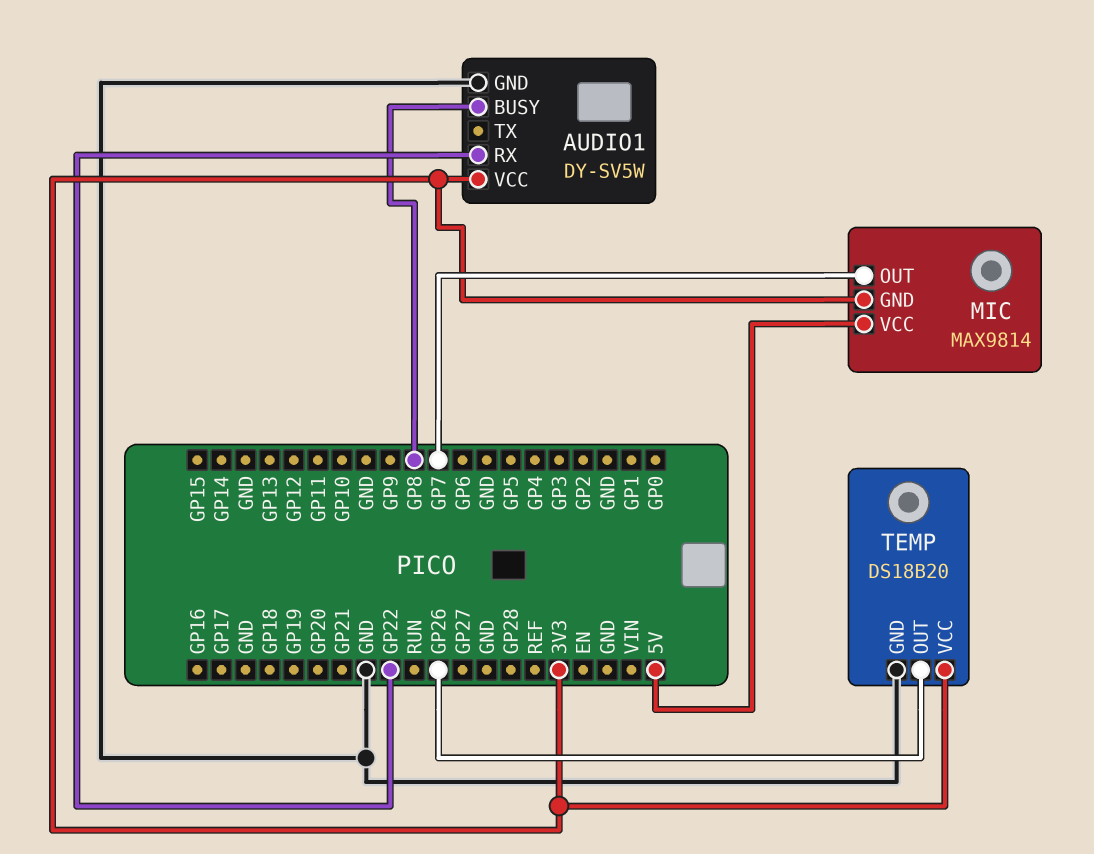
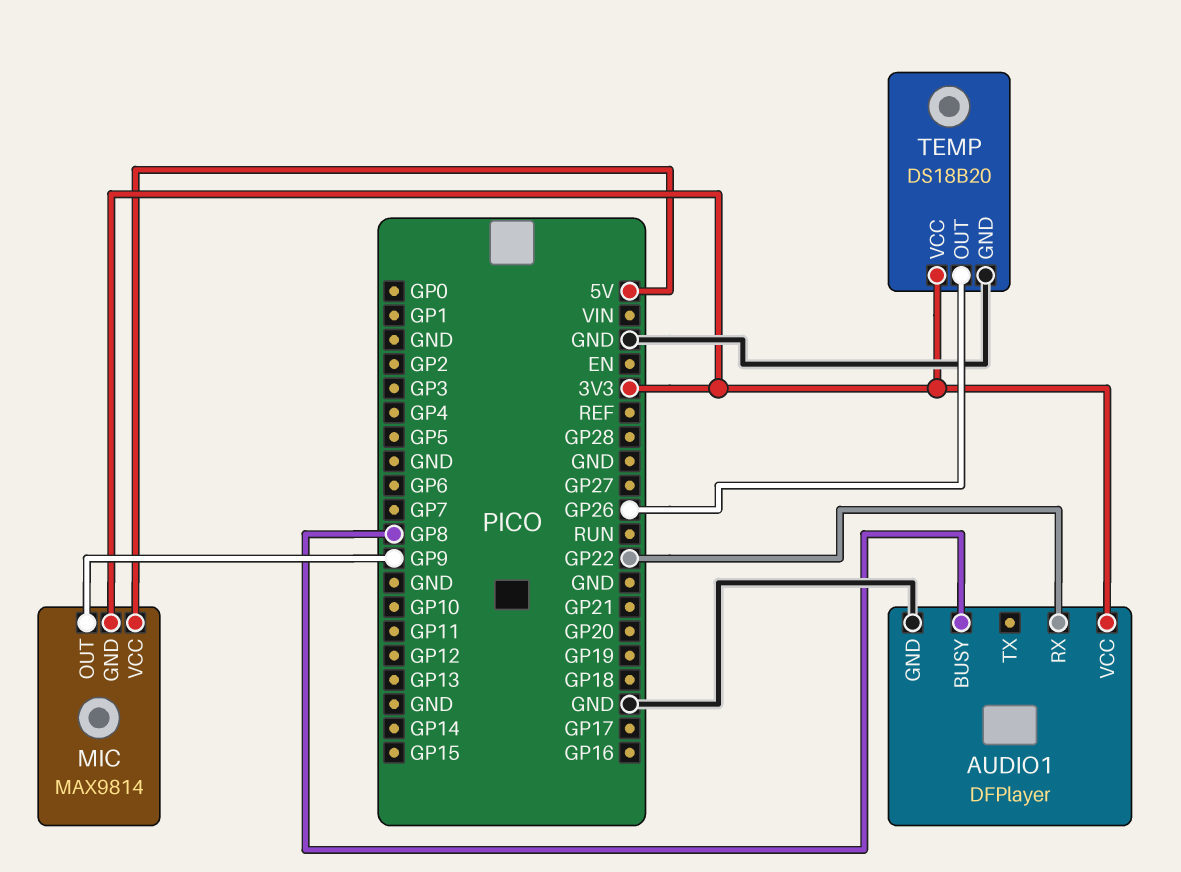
AUDIO1: DY-SV5W -> DFPlayer
MIC pin OUT: GP7 -> GP9

